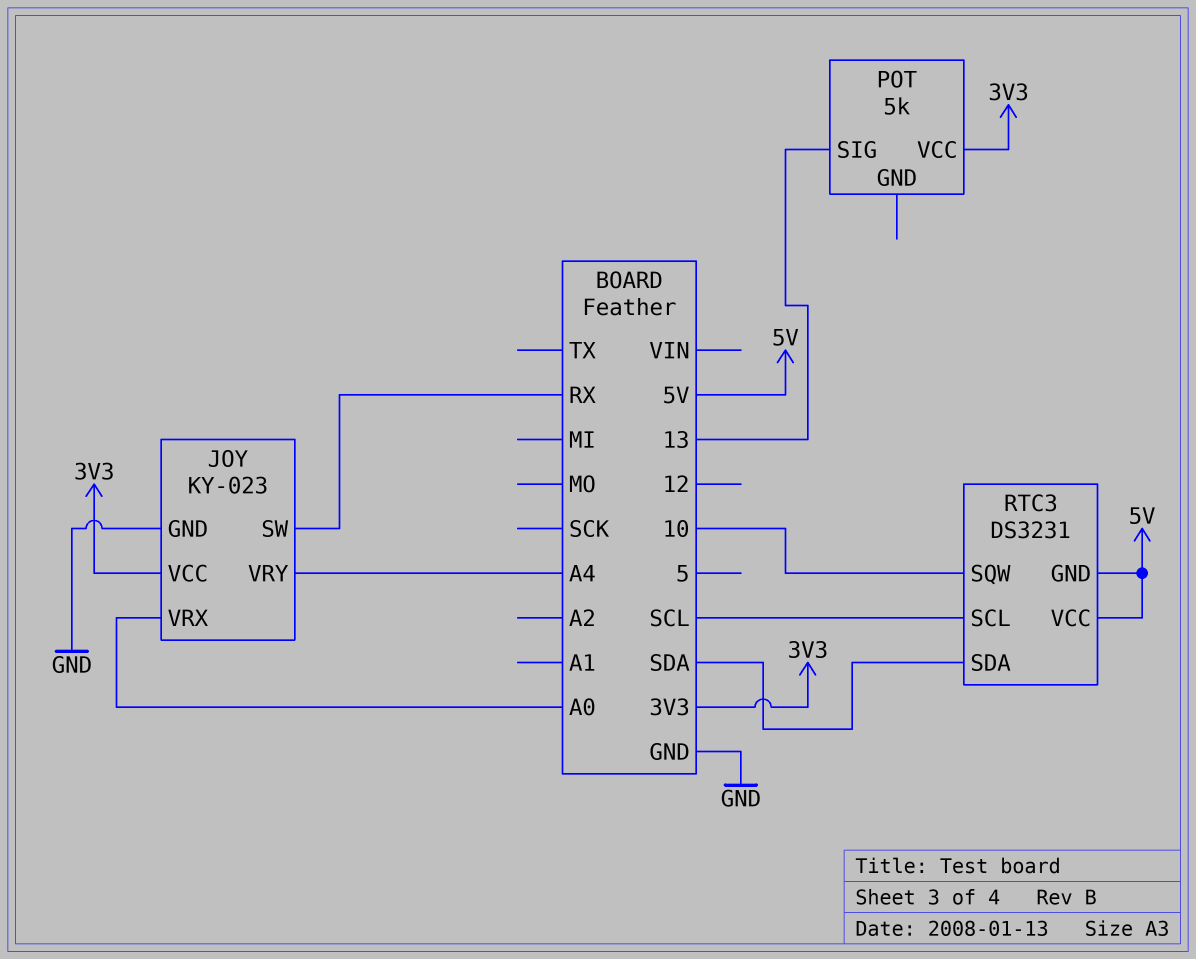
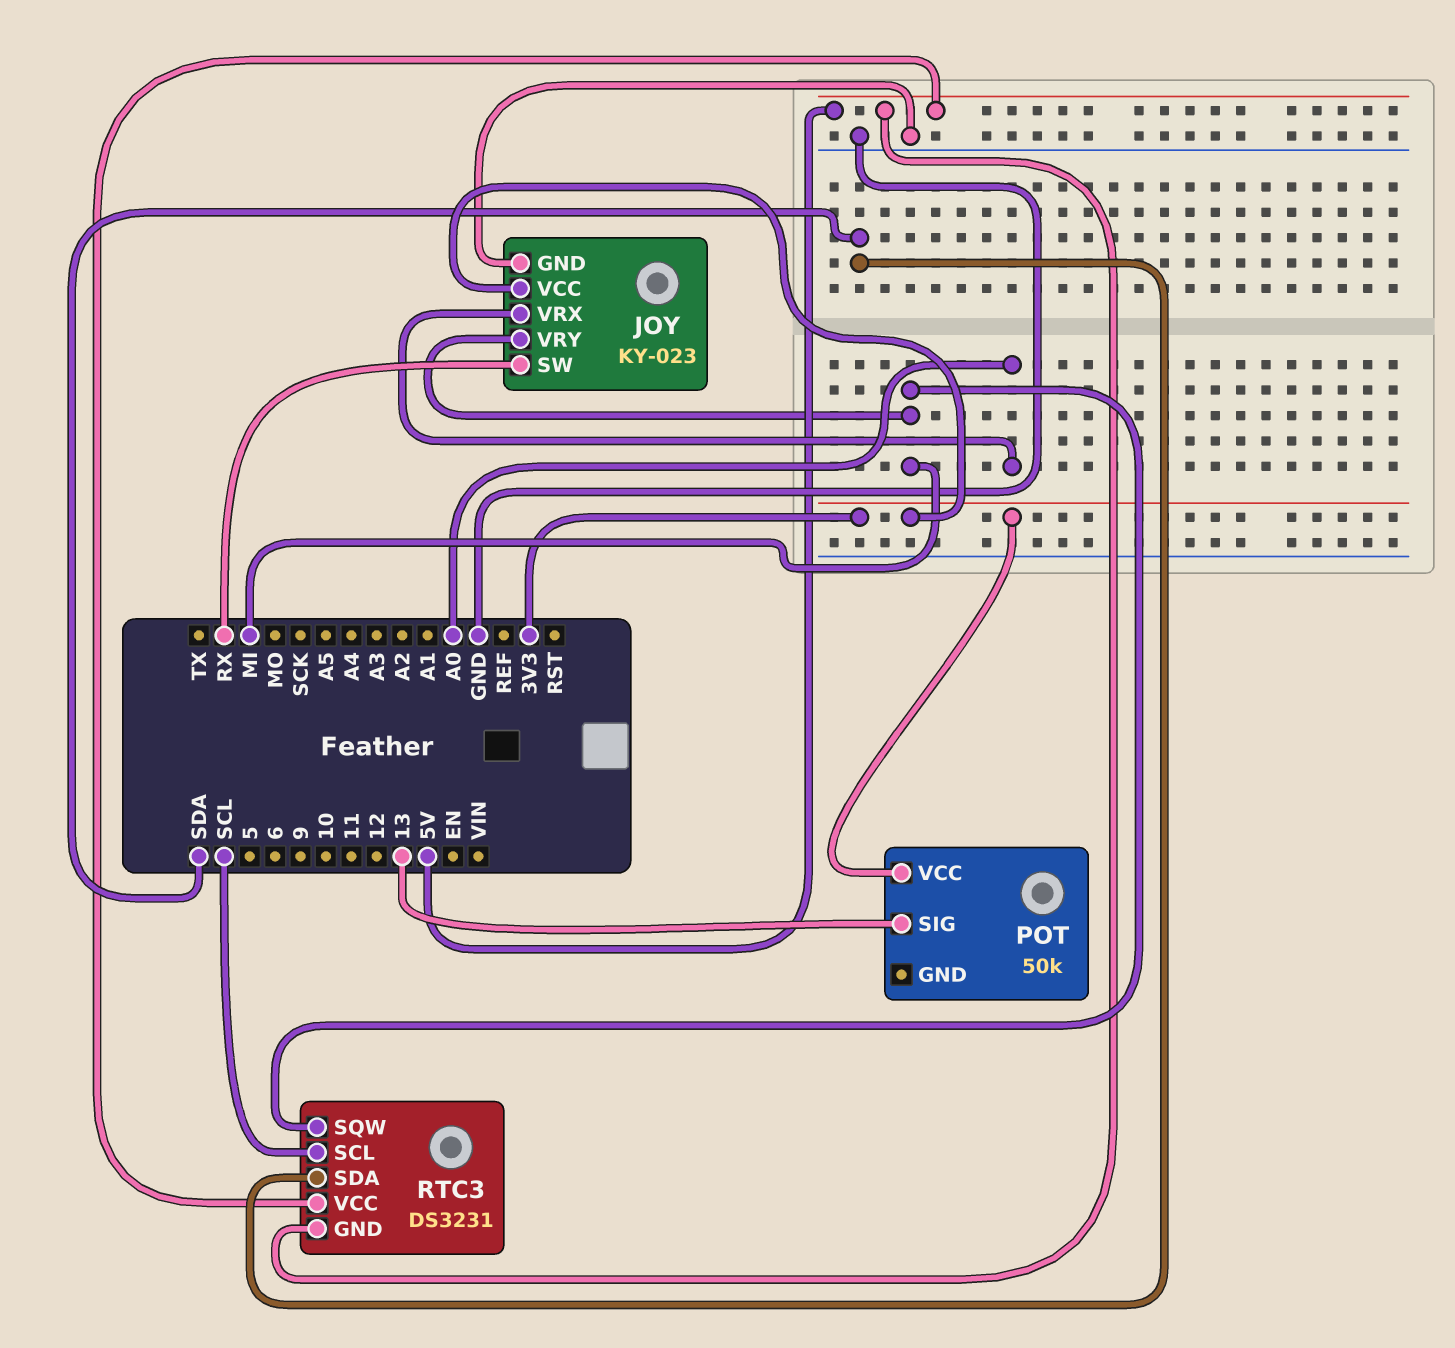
JOY pin VRY: A4 -> MI
POT: 5k -> 50k
RTC3 pin SQW: 10 -> MI

